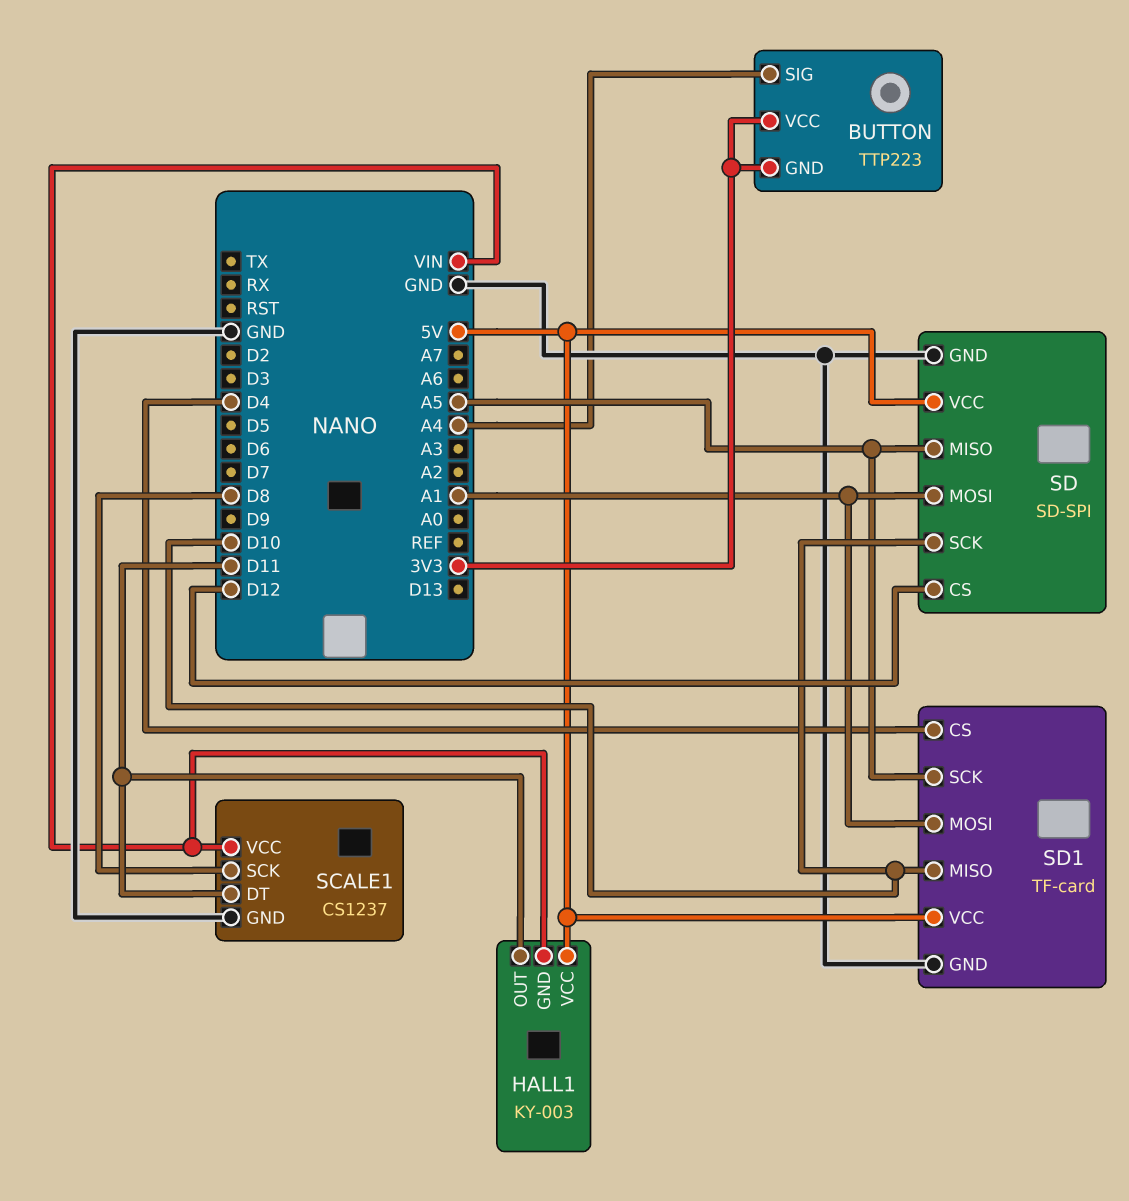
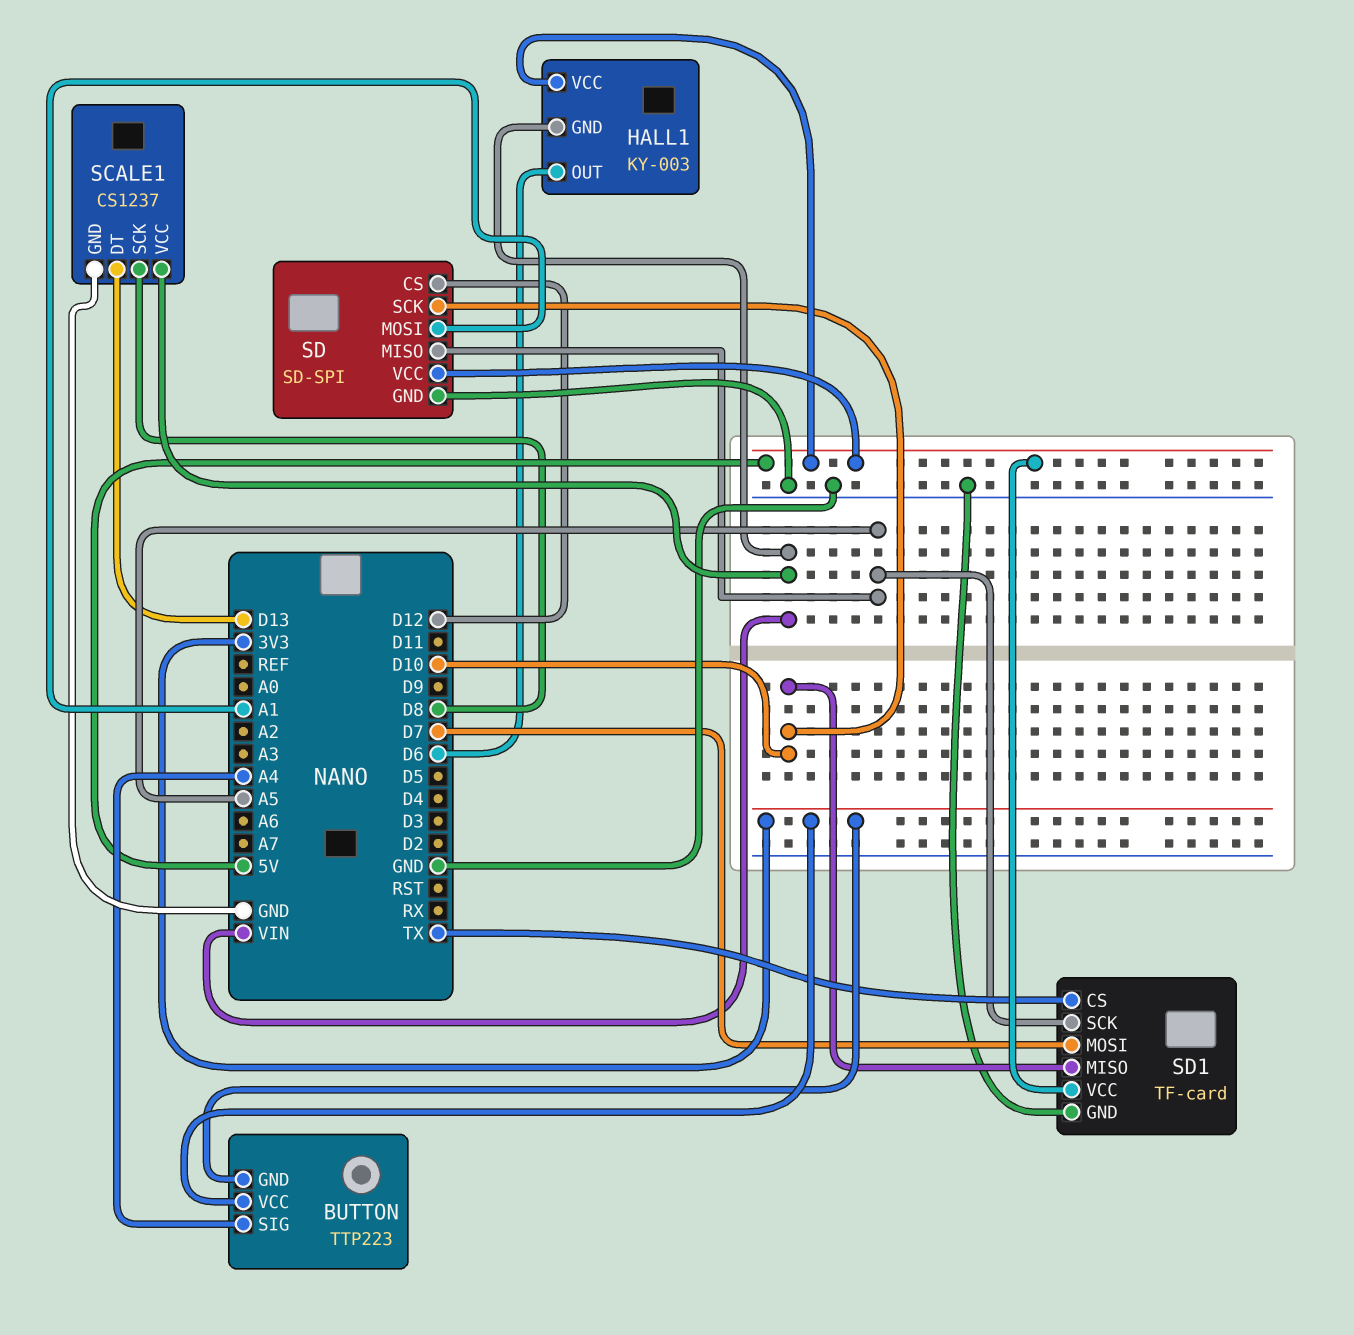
HALL1 pin OUT: D11 -> D6
SCALE1 pin DT: D11 -> D13
SD1 pin CS: D4 -> TX
SD1 pin MOSI: A1 -> D7

